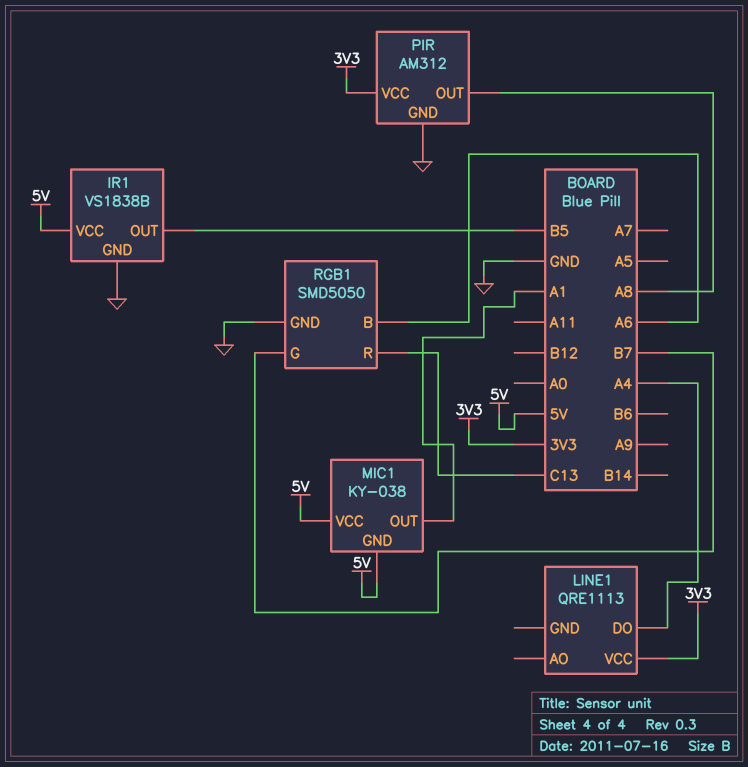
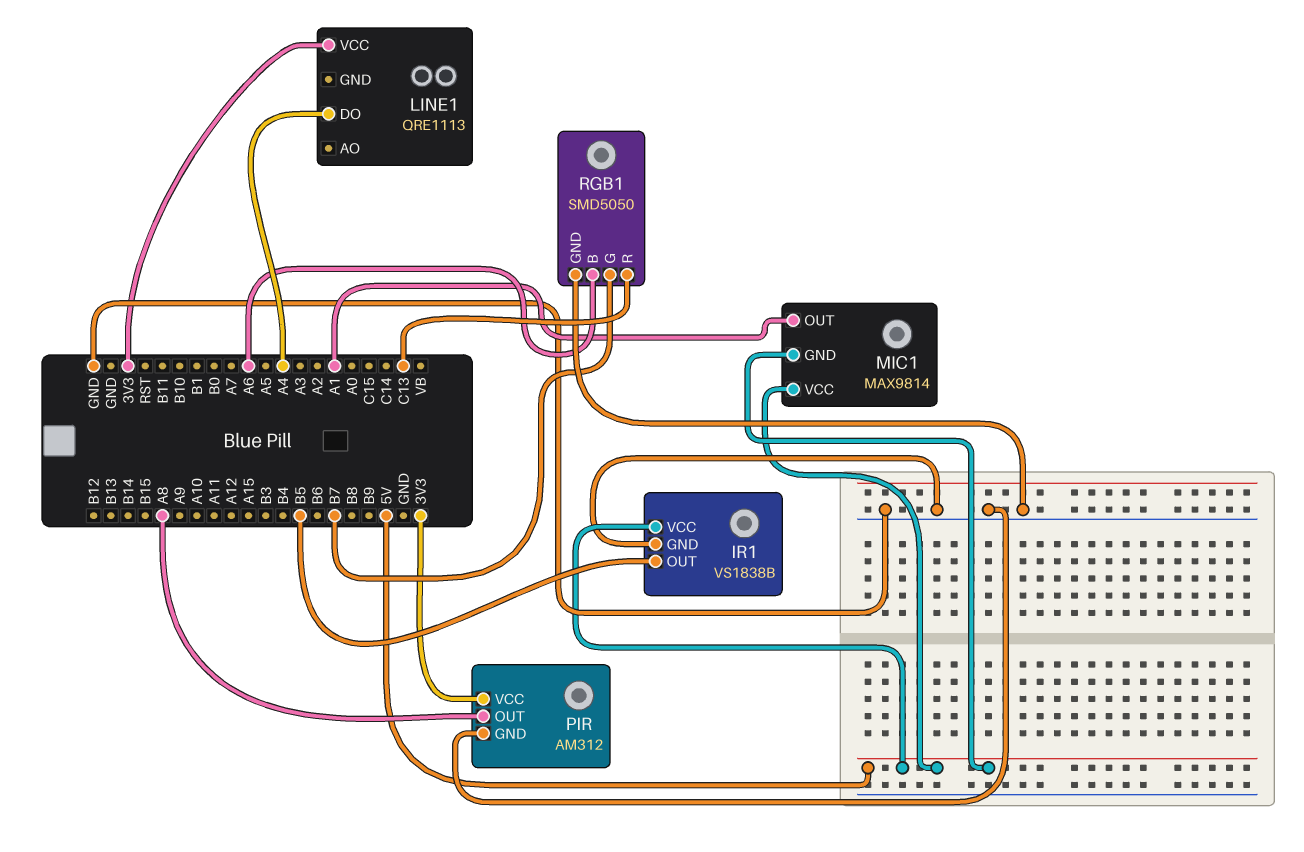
MIC1: KY-038 -> MAX9814

